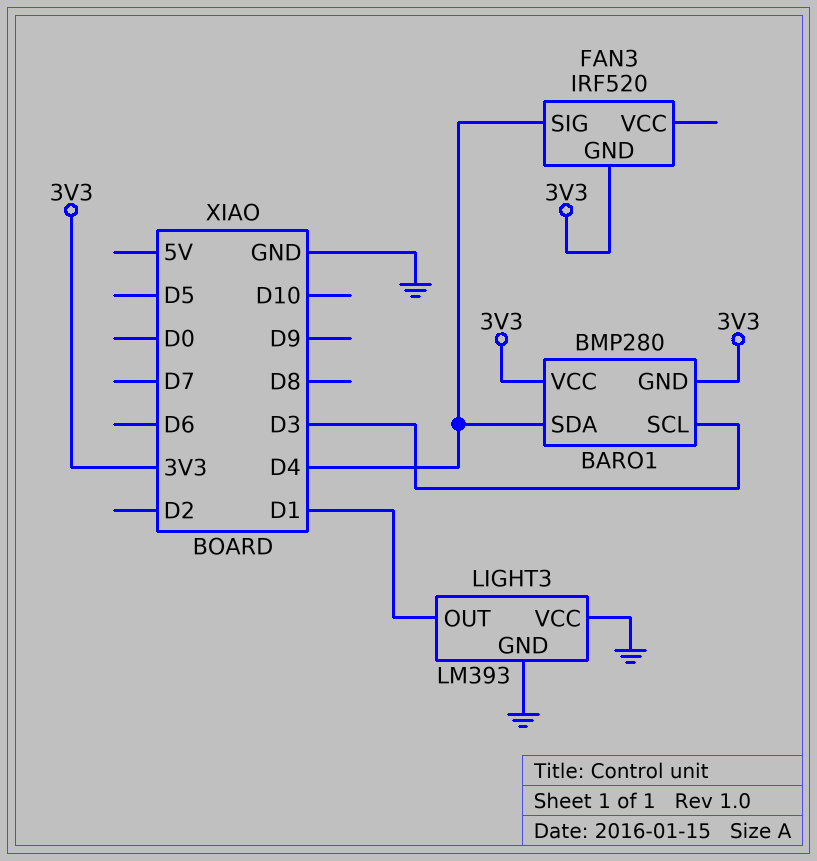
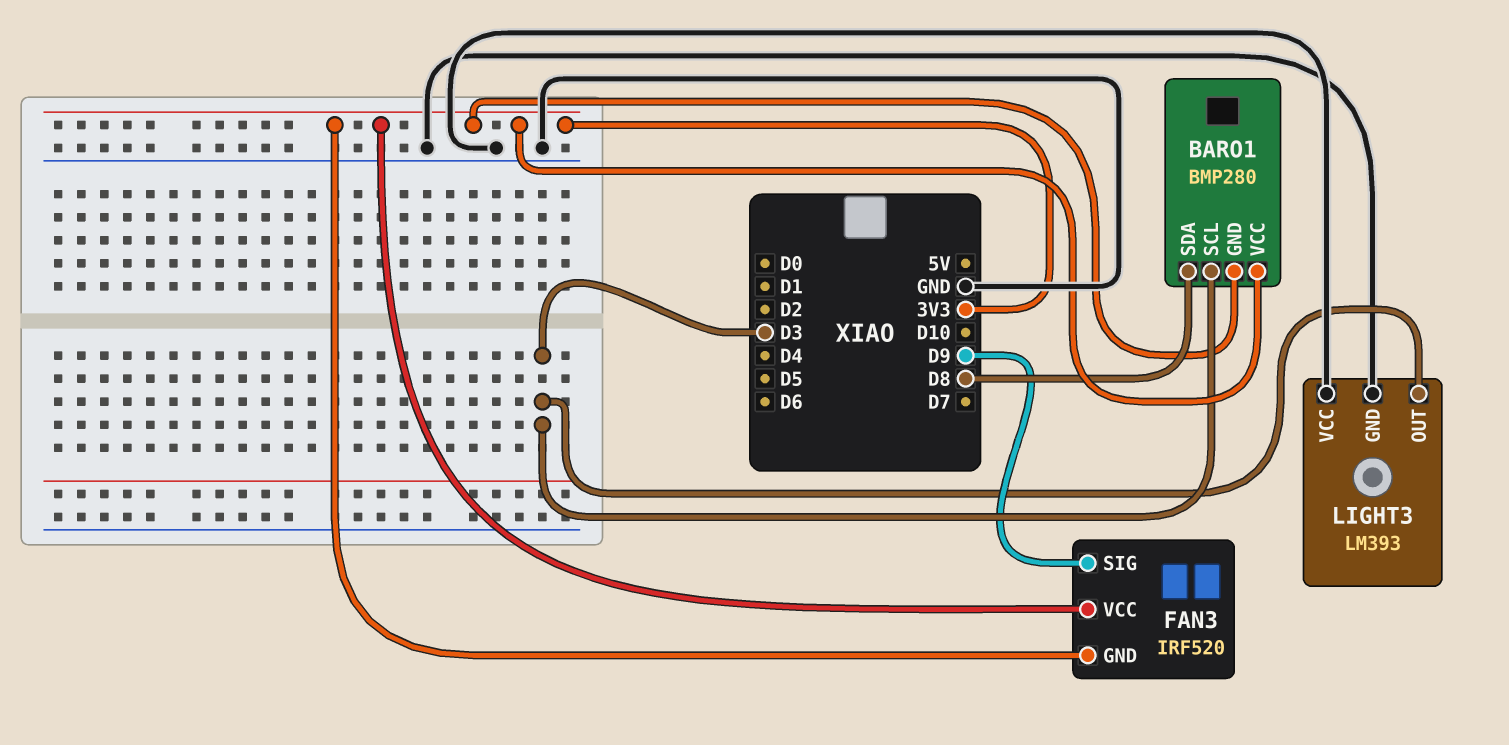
BARO1 pin SDA: D4 -> D8
FAN3 pin SIG: D4 -> D9
FAN3 pin VCC: none -> 3V3
LIGHT3 pin OUT: D1 -> D3

